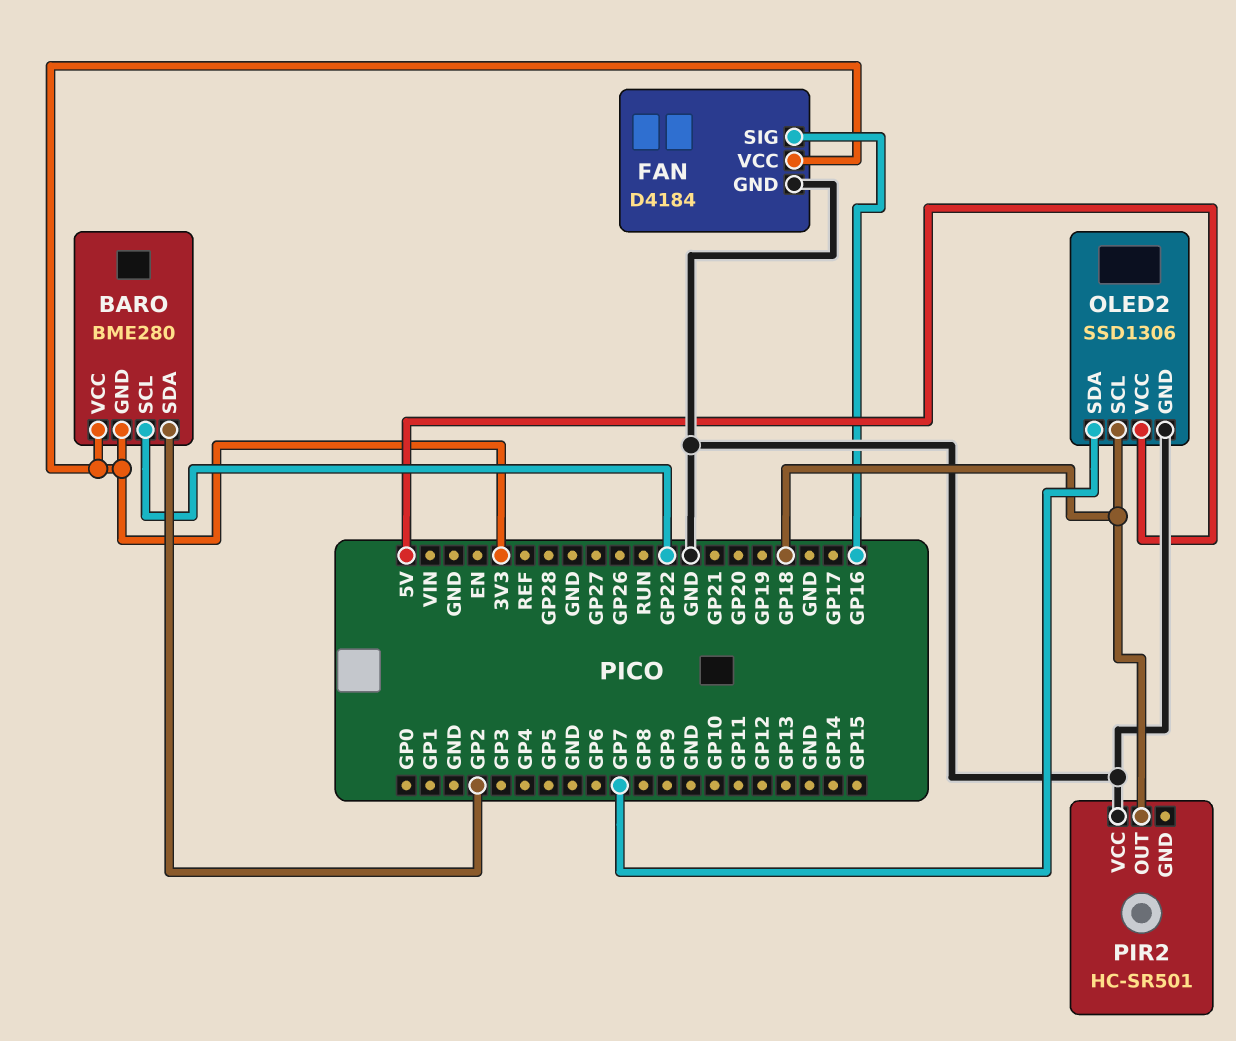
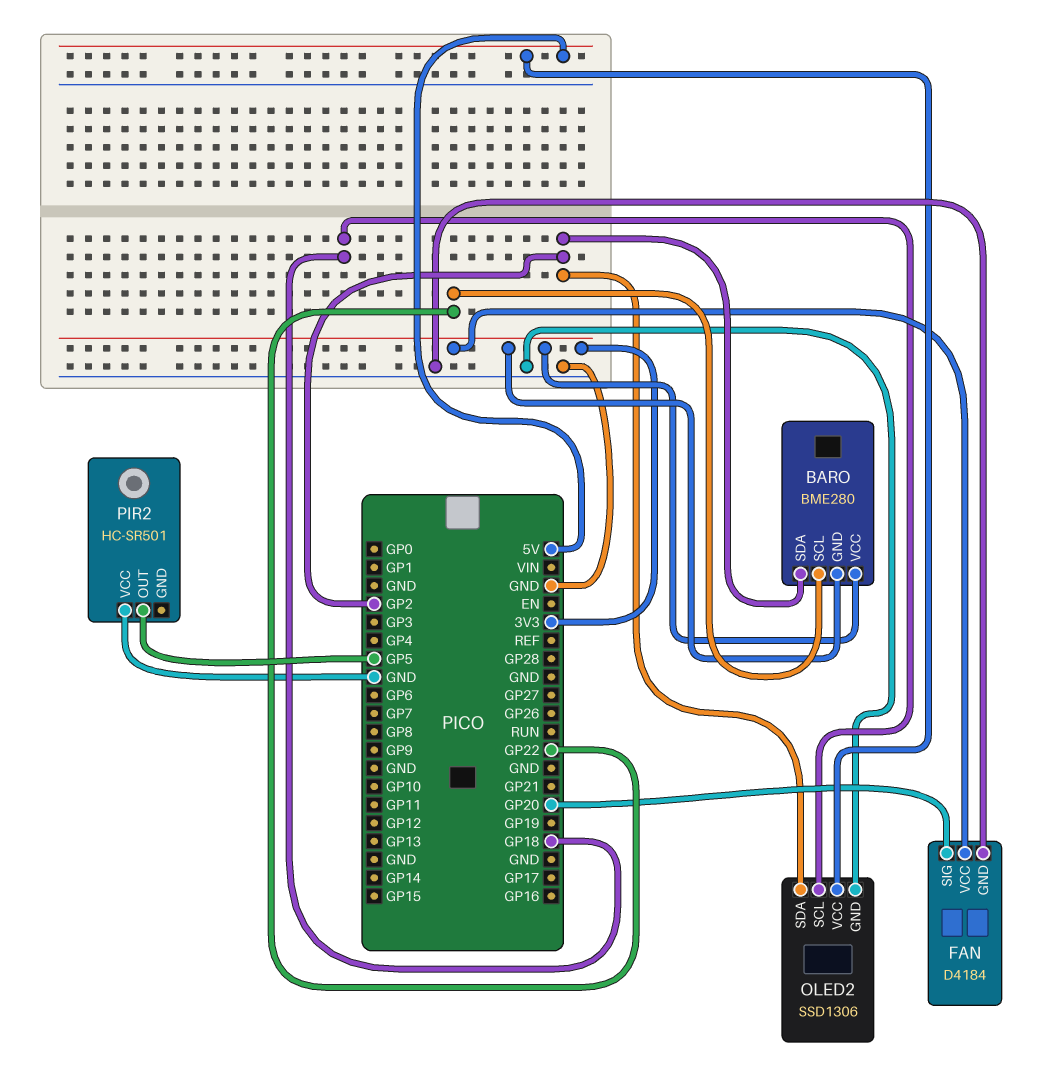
FAN pin SIG: GP16 -> GP20
OLED2 pin SDA: GP7 -> GP2
PIR2 pin OUT: GP18 -> GP5

